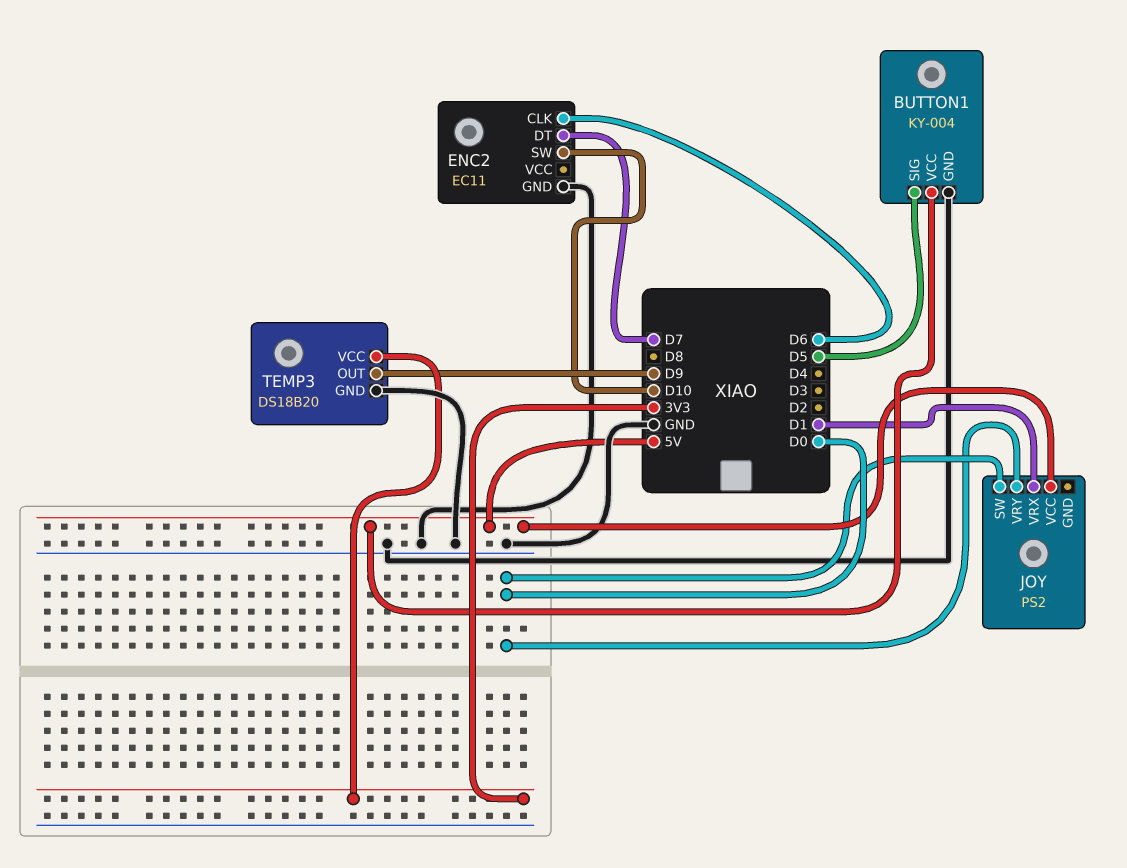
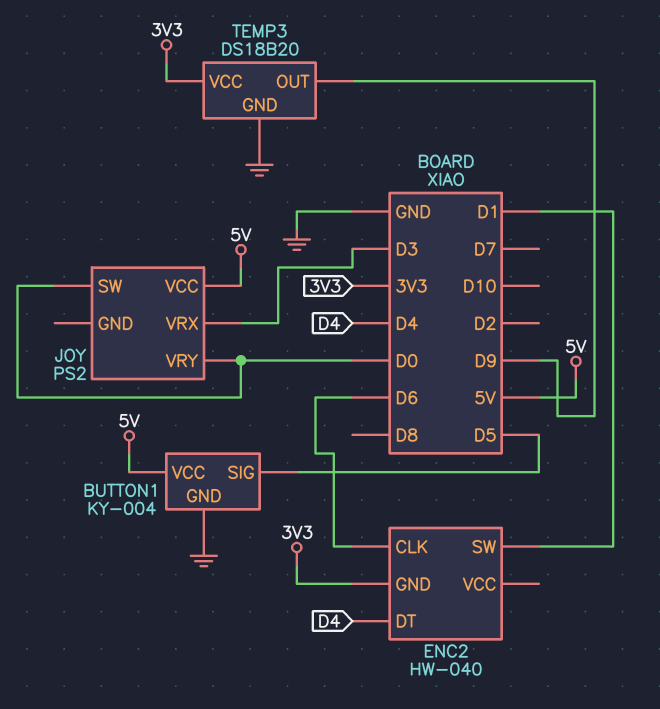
ENC2: EC11 -> HW-040
ENC2 pin DT: D7 -> D4
ENC2 pin GND: GND -> 3V3
ENC2 pin SW: D10 -> D1
JOY pin VRX: D1 -> D3

